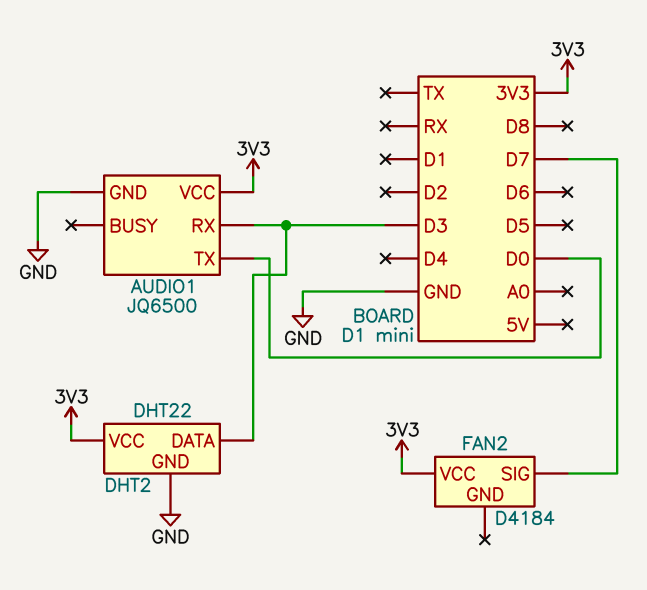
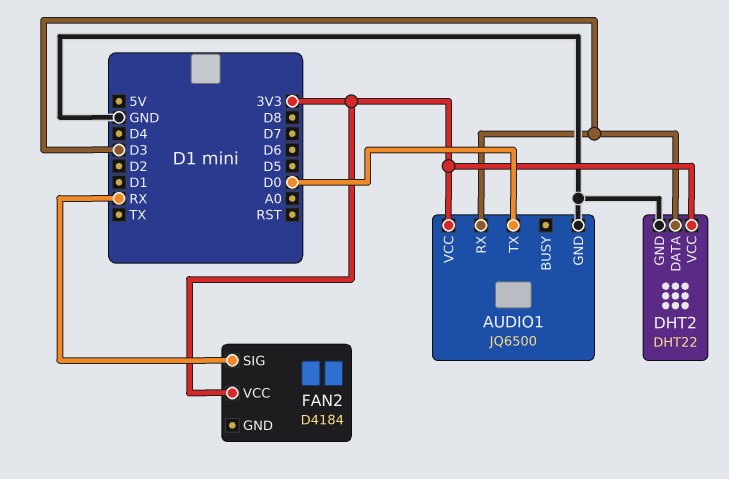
FAN2 pin SIG: D7 -> RX

